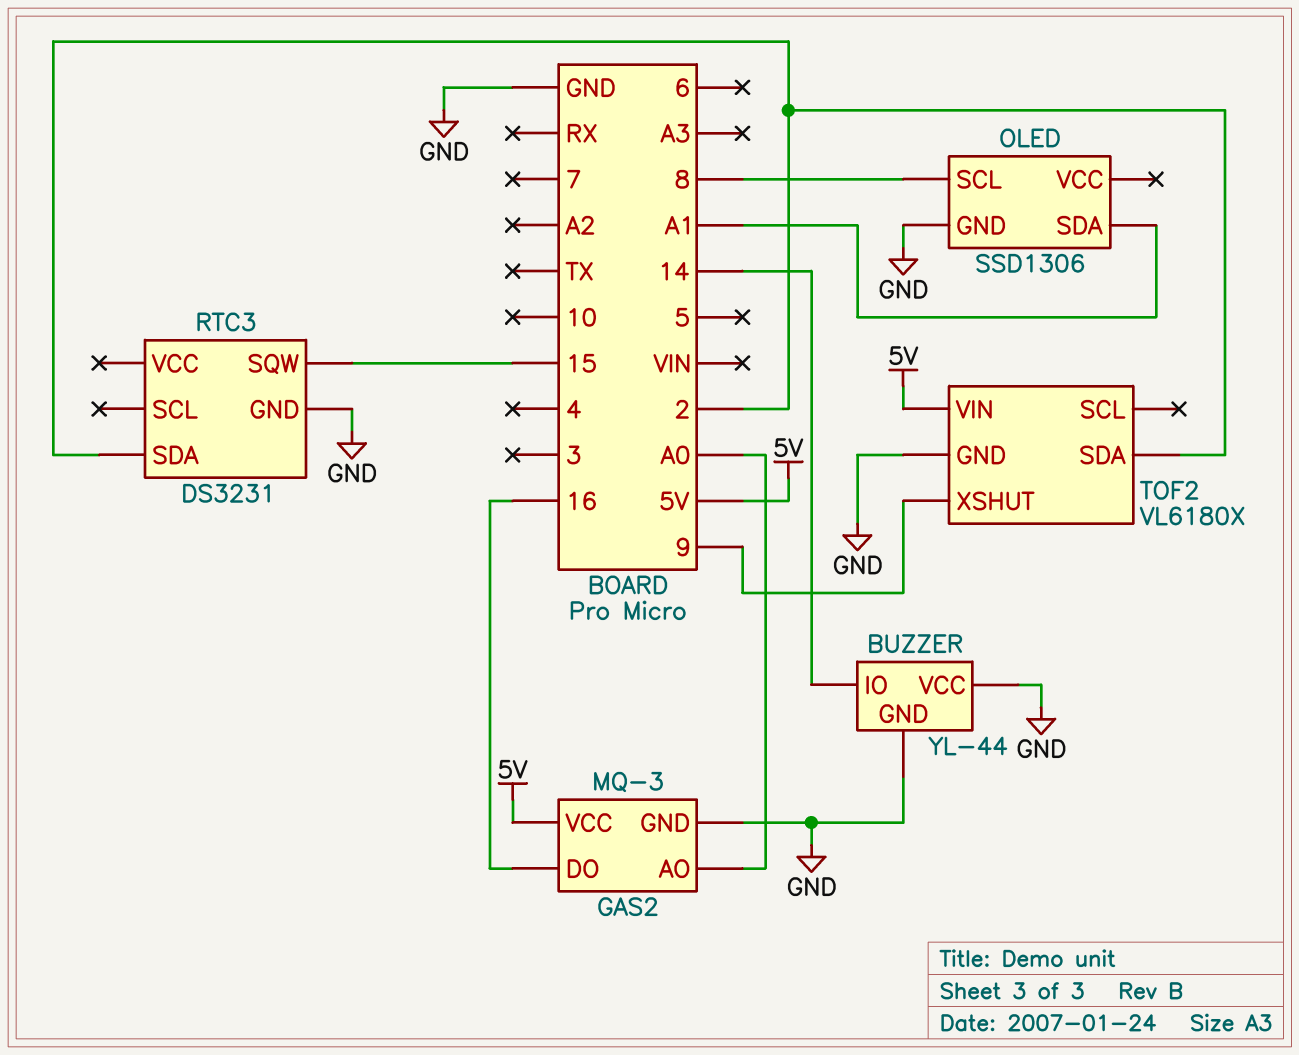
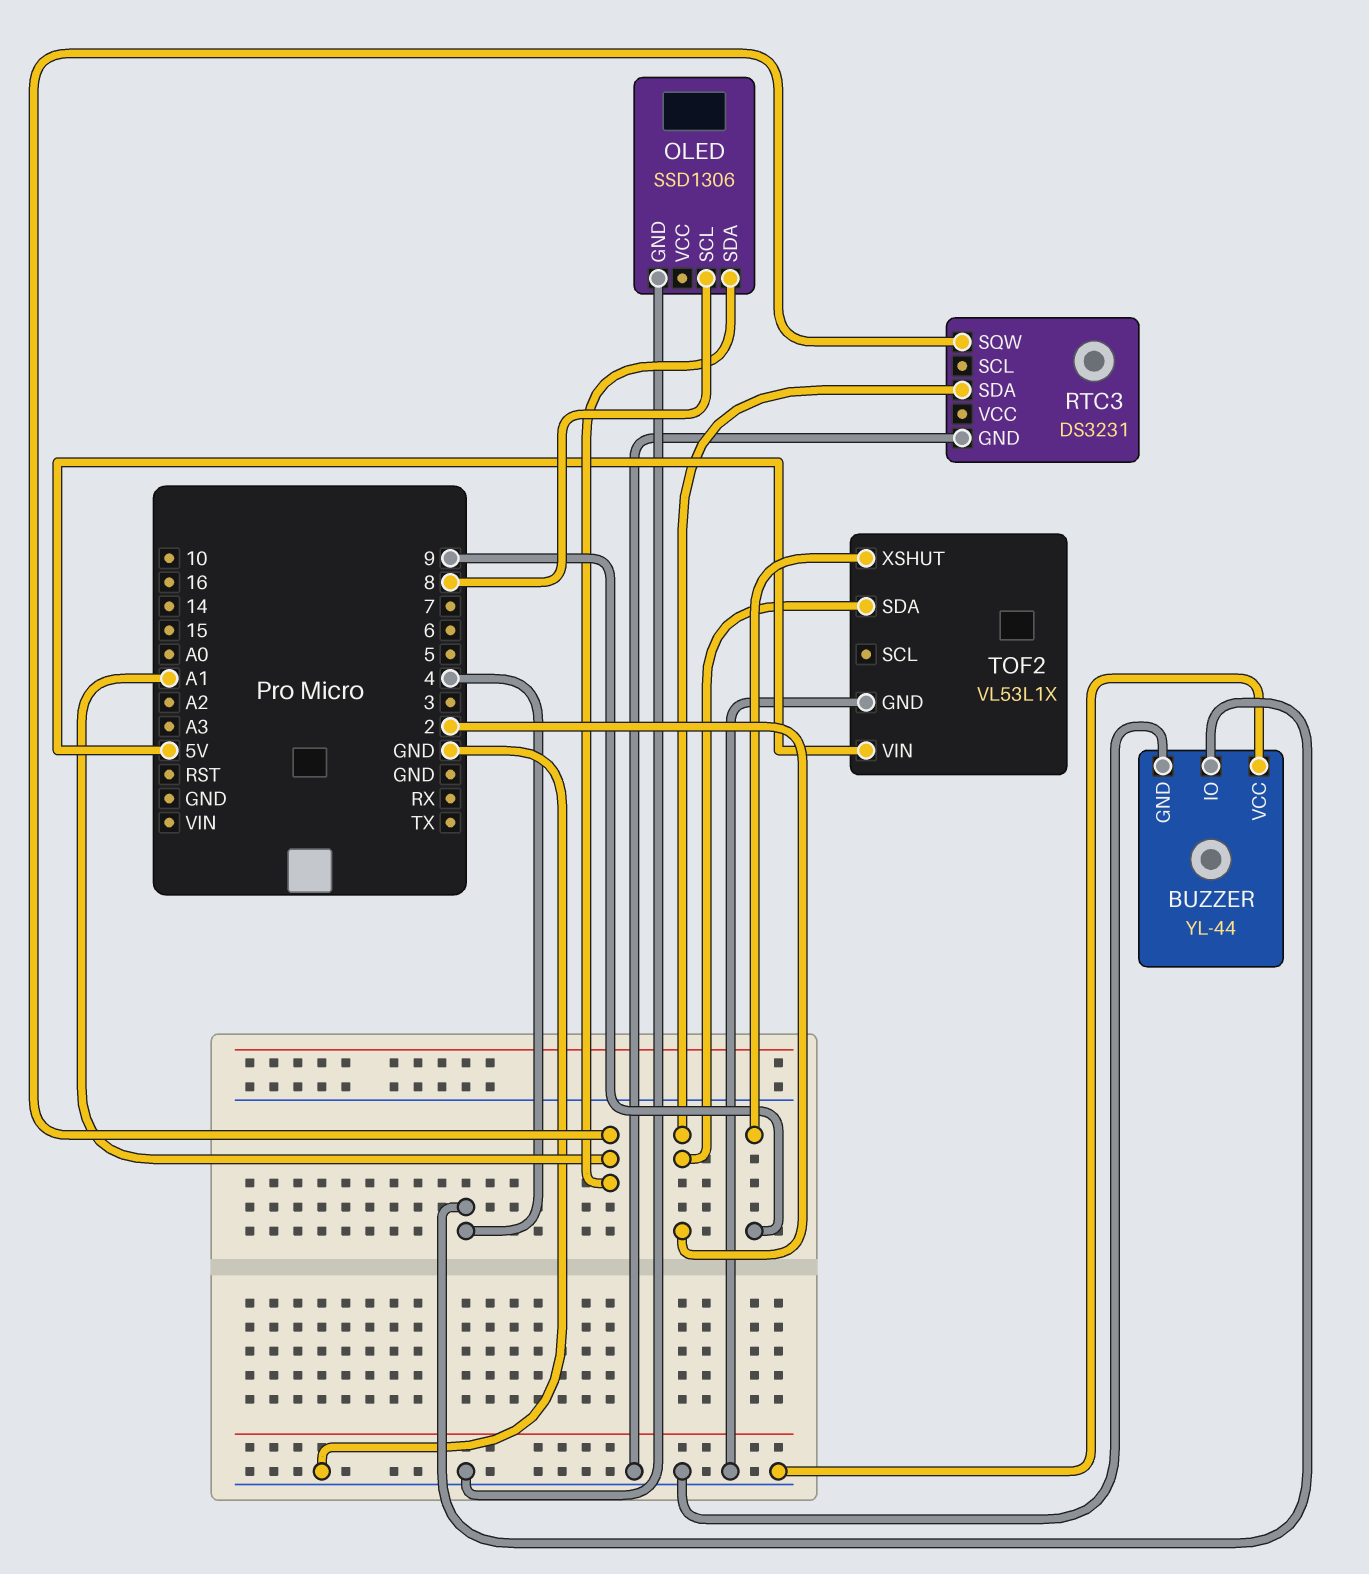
BUZZER pin IO: 14 -> 4
GAS2: MQ-3 -> none
GAS2 pin AO: A0 -> none
GAS2 pin DO: 16 -> none
GAS2 pin GND: GND -> none
GAS2 pin VCC: 5V -> none
RTC3 pin SQW: 15 -> A1
TOF2: VL6180X -> VL53L1X

